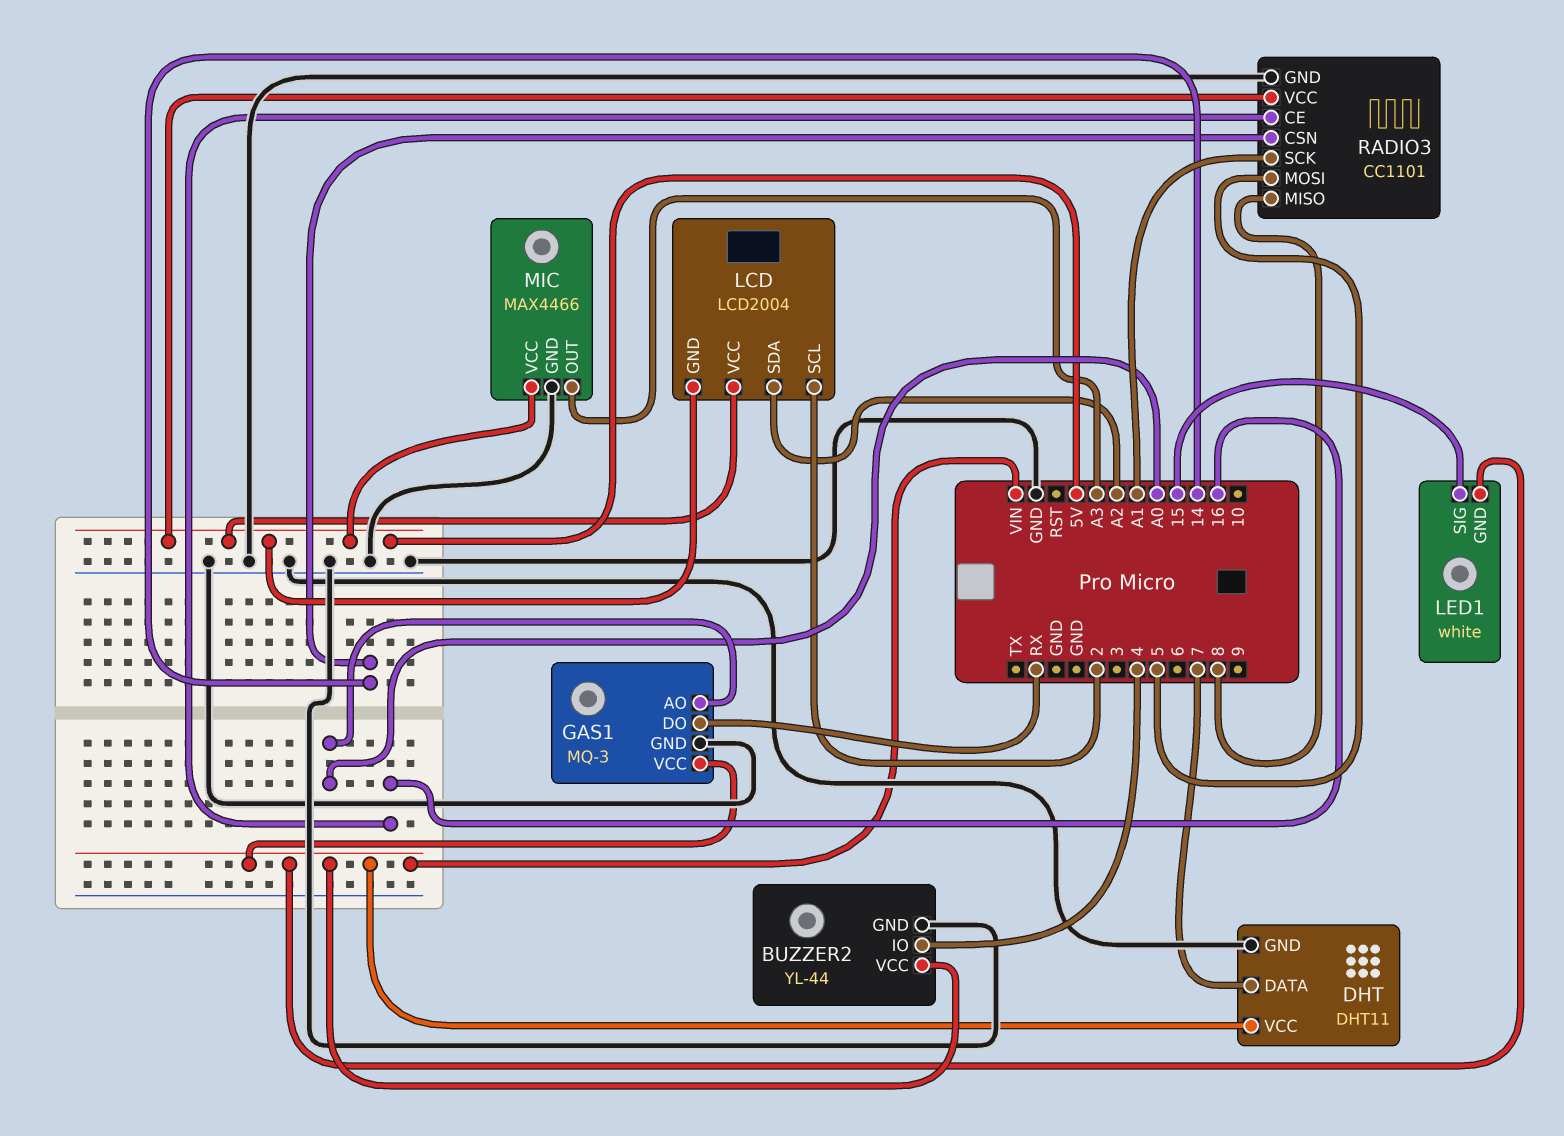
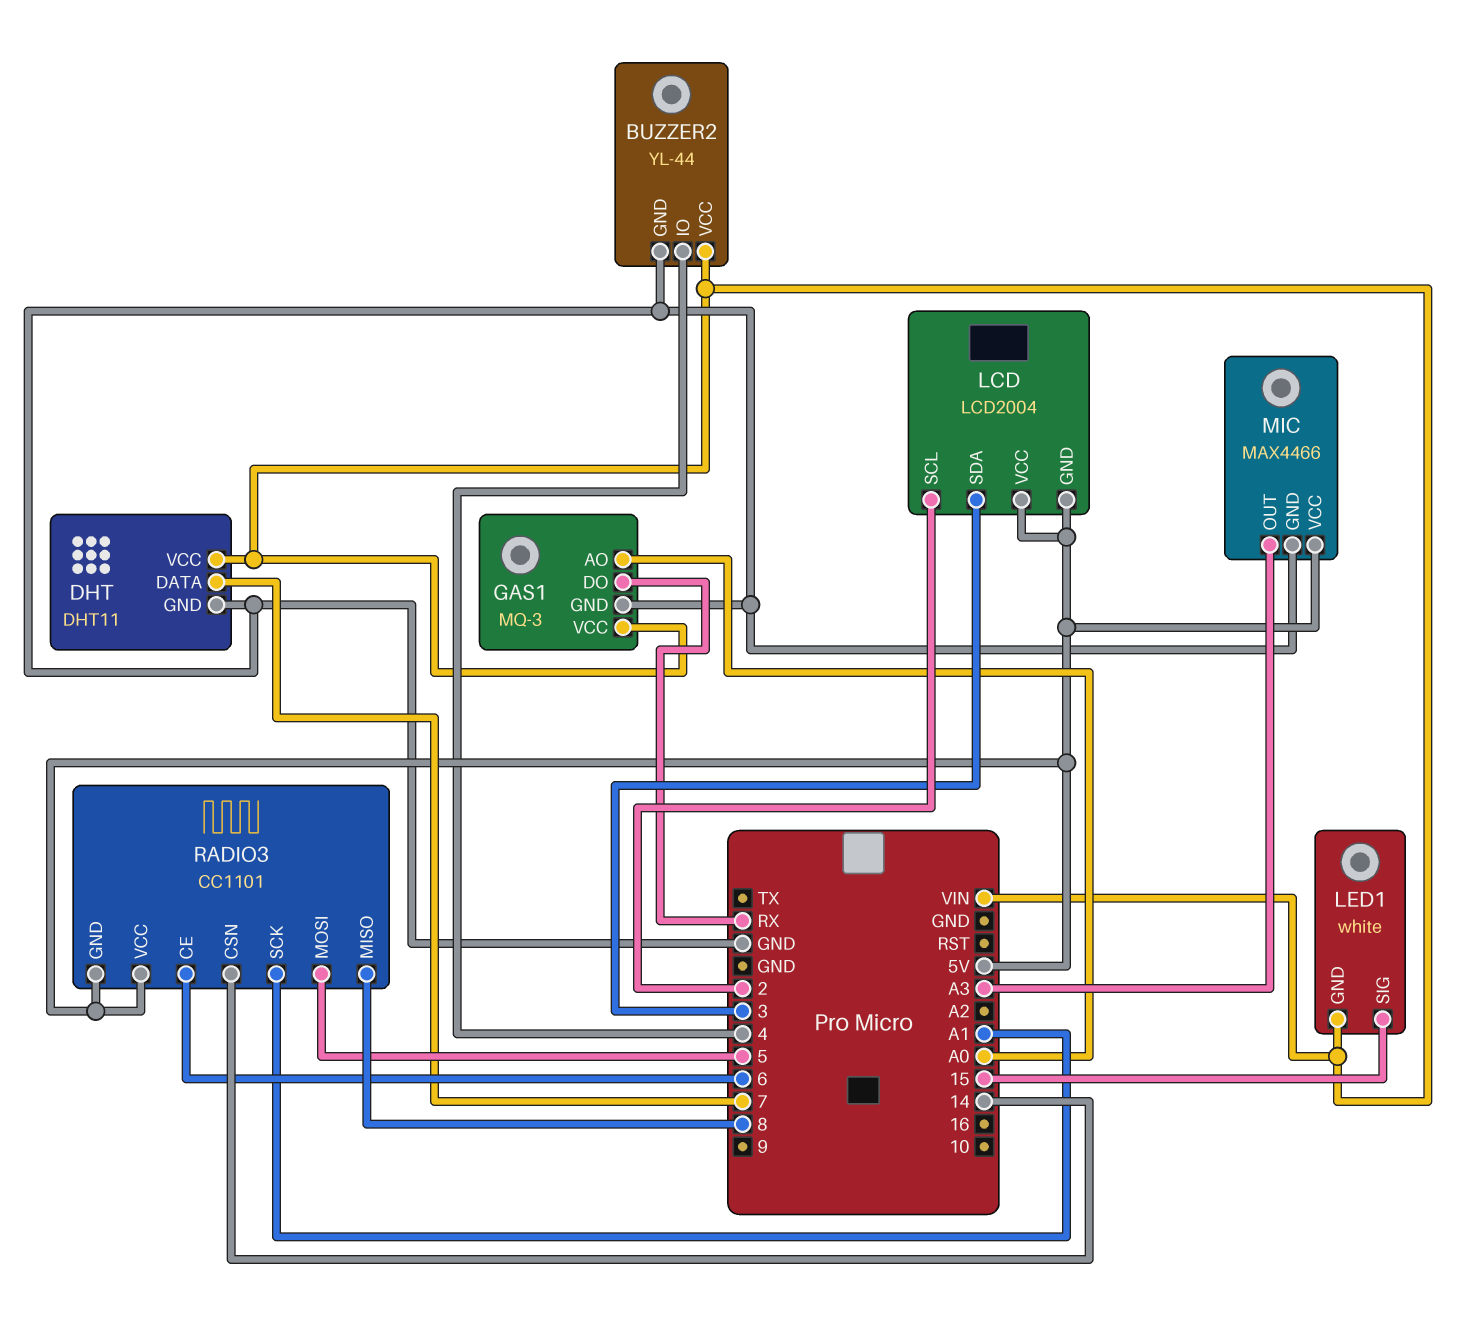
LCD pin SDA: A2 -> 3
RADIO3 pin CE: 16 -> 6
RADIO3 pin GND: GND -> 5V

